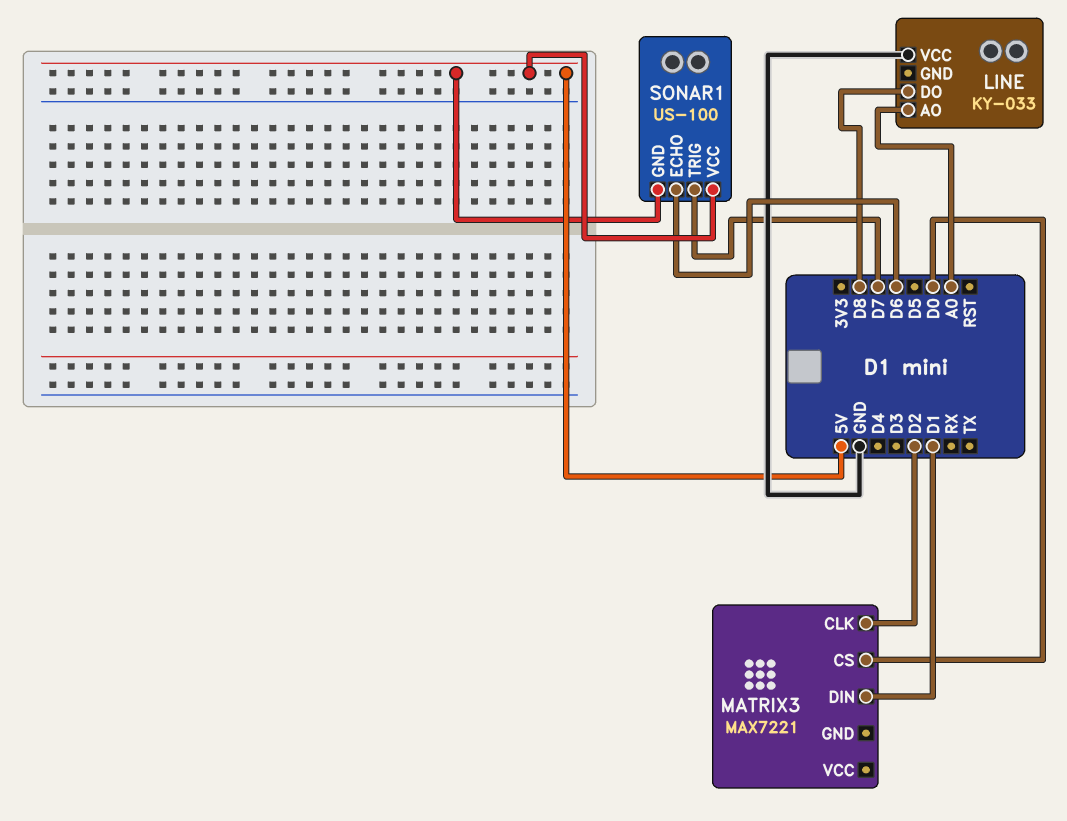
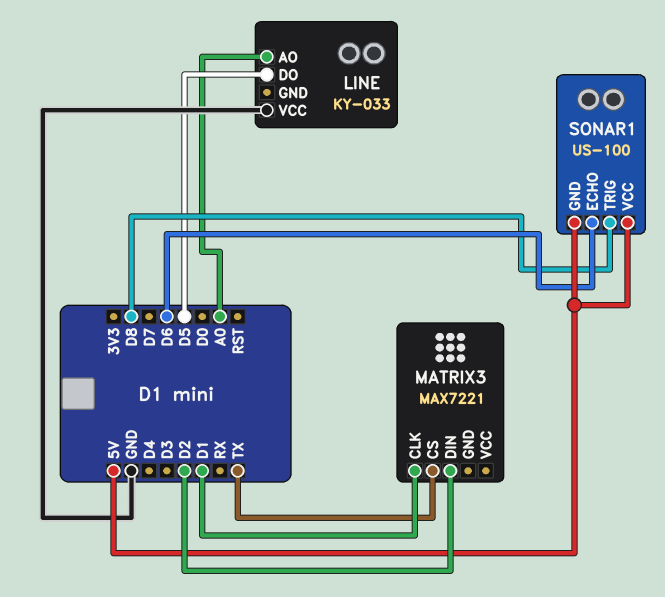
LINE pin DO: D8 -> D5
MATRIX3 pin CLK: D2 -> D1
MATRIX3 pin CS: D0 -> TX
MATRIX3 pin DIN: D1 -> D2
SONAR1 pin TRIG: D7 -> D8

